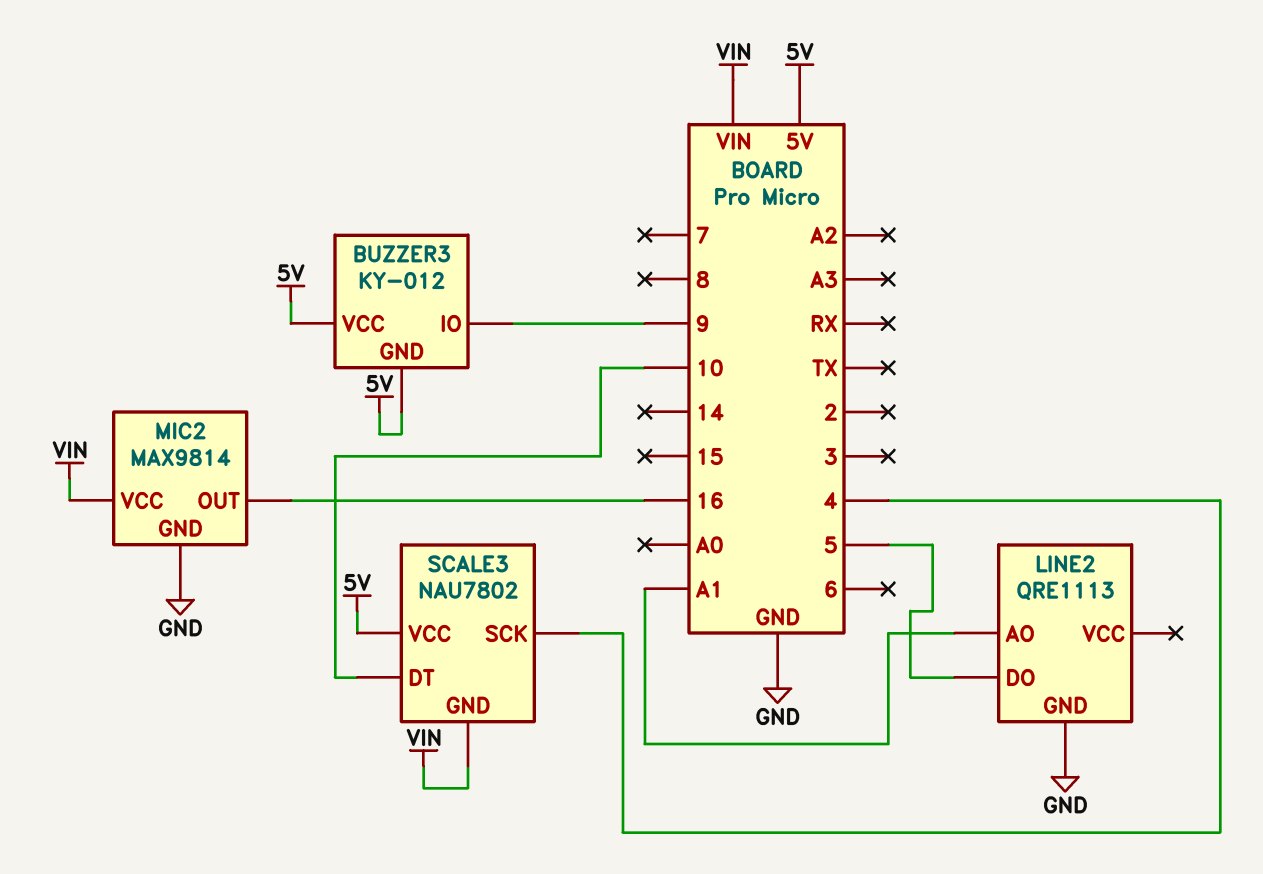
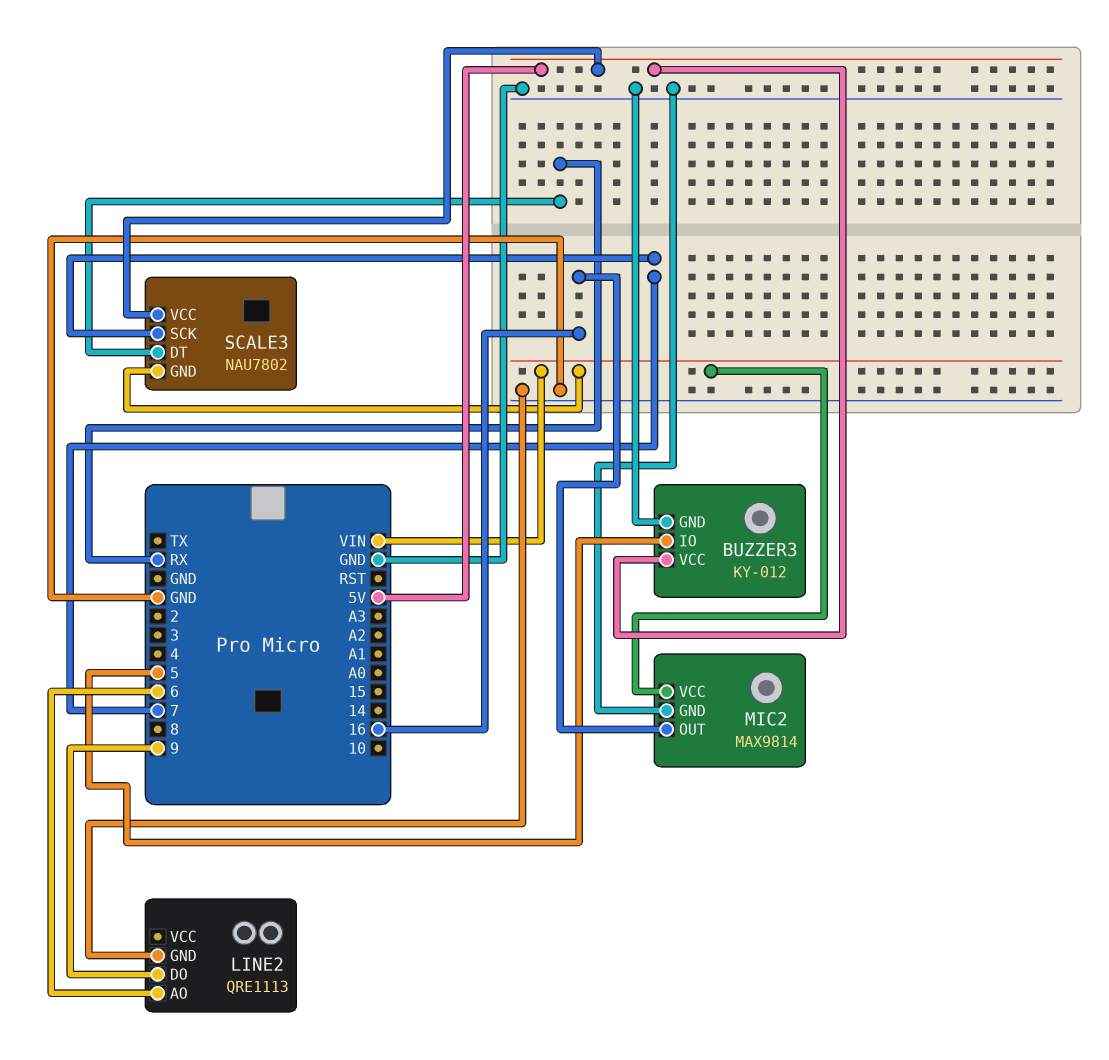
BUZZER3 pin GND: 5V -> GND
BUZZER3 pin IO: 9 -> 5
LINE2 pin AO: A1 -> 6
LINE2 pin DO: 5 -> 9
SCALE3 pin DT: 10 -> RX
SCALE3 pin SCK: 4 -> 7

